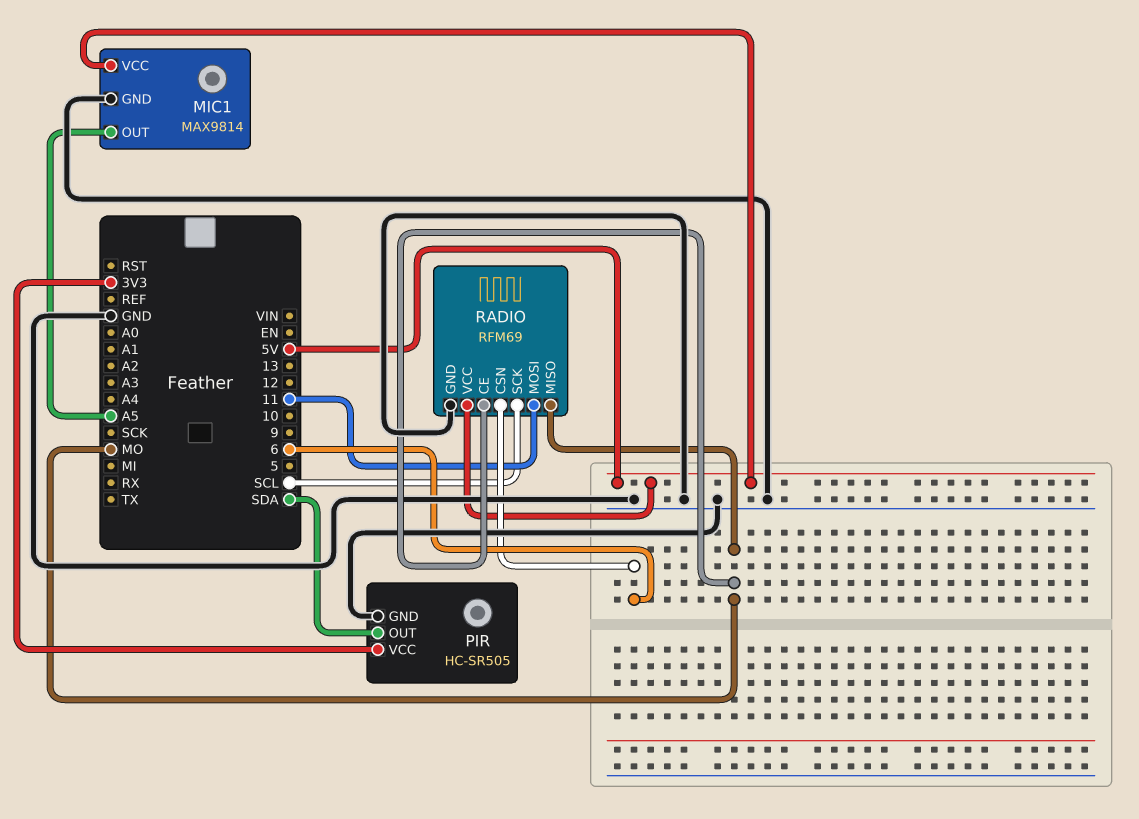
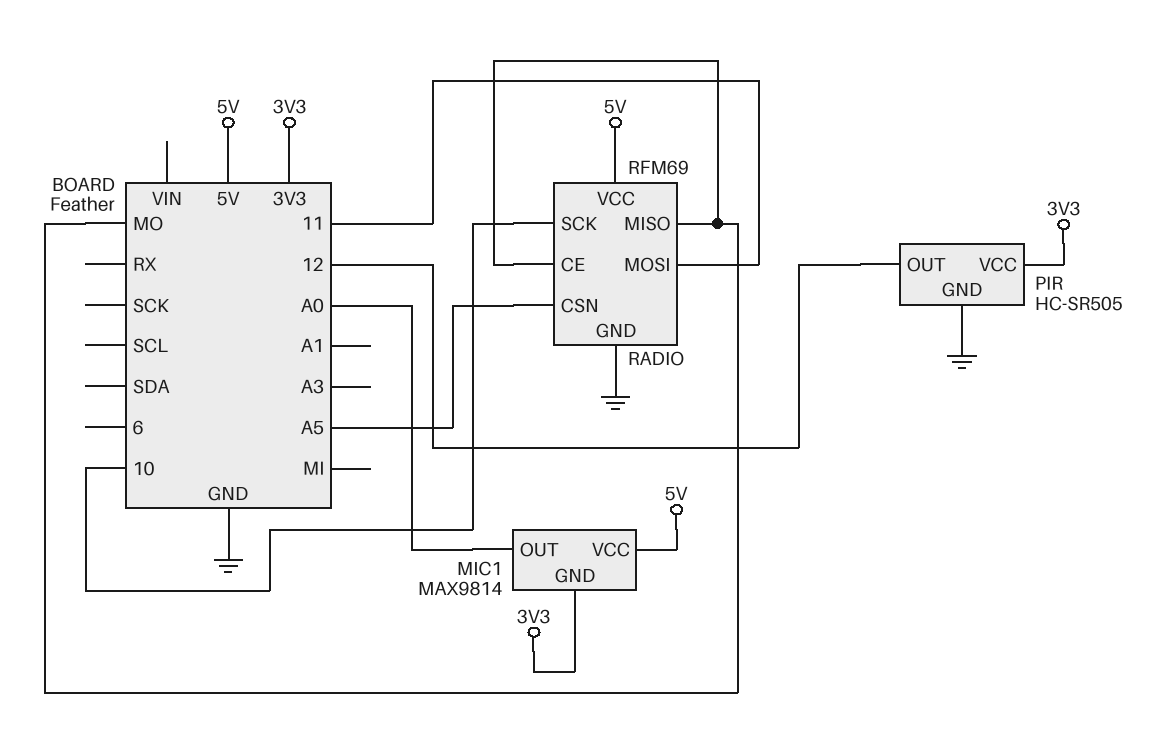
MIC1 pin GND: GND -> 3V3
MIC1 pin OUT: A5 -> A0
PIR pin OUT: SDA -> 12
RADIO pin CSN: 6 -> A5
RADIO pin SCK: SCL -> 10

